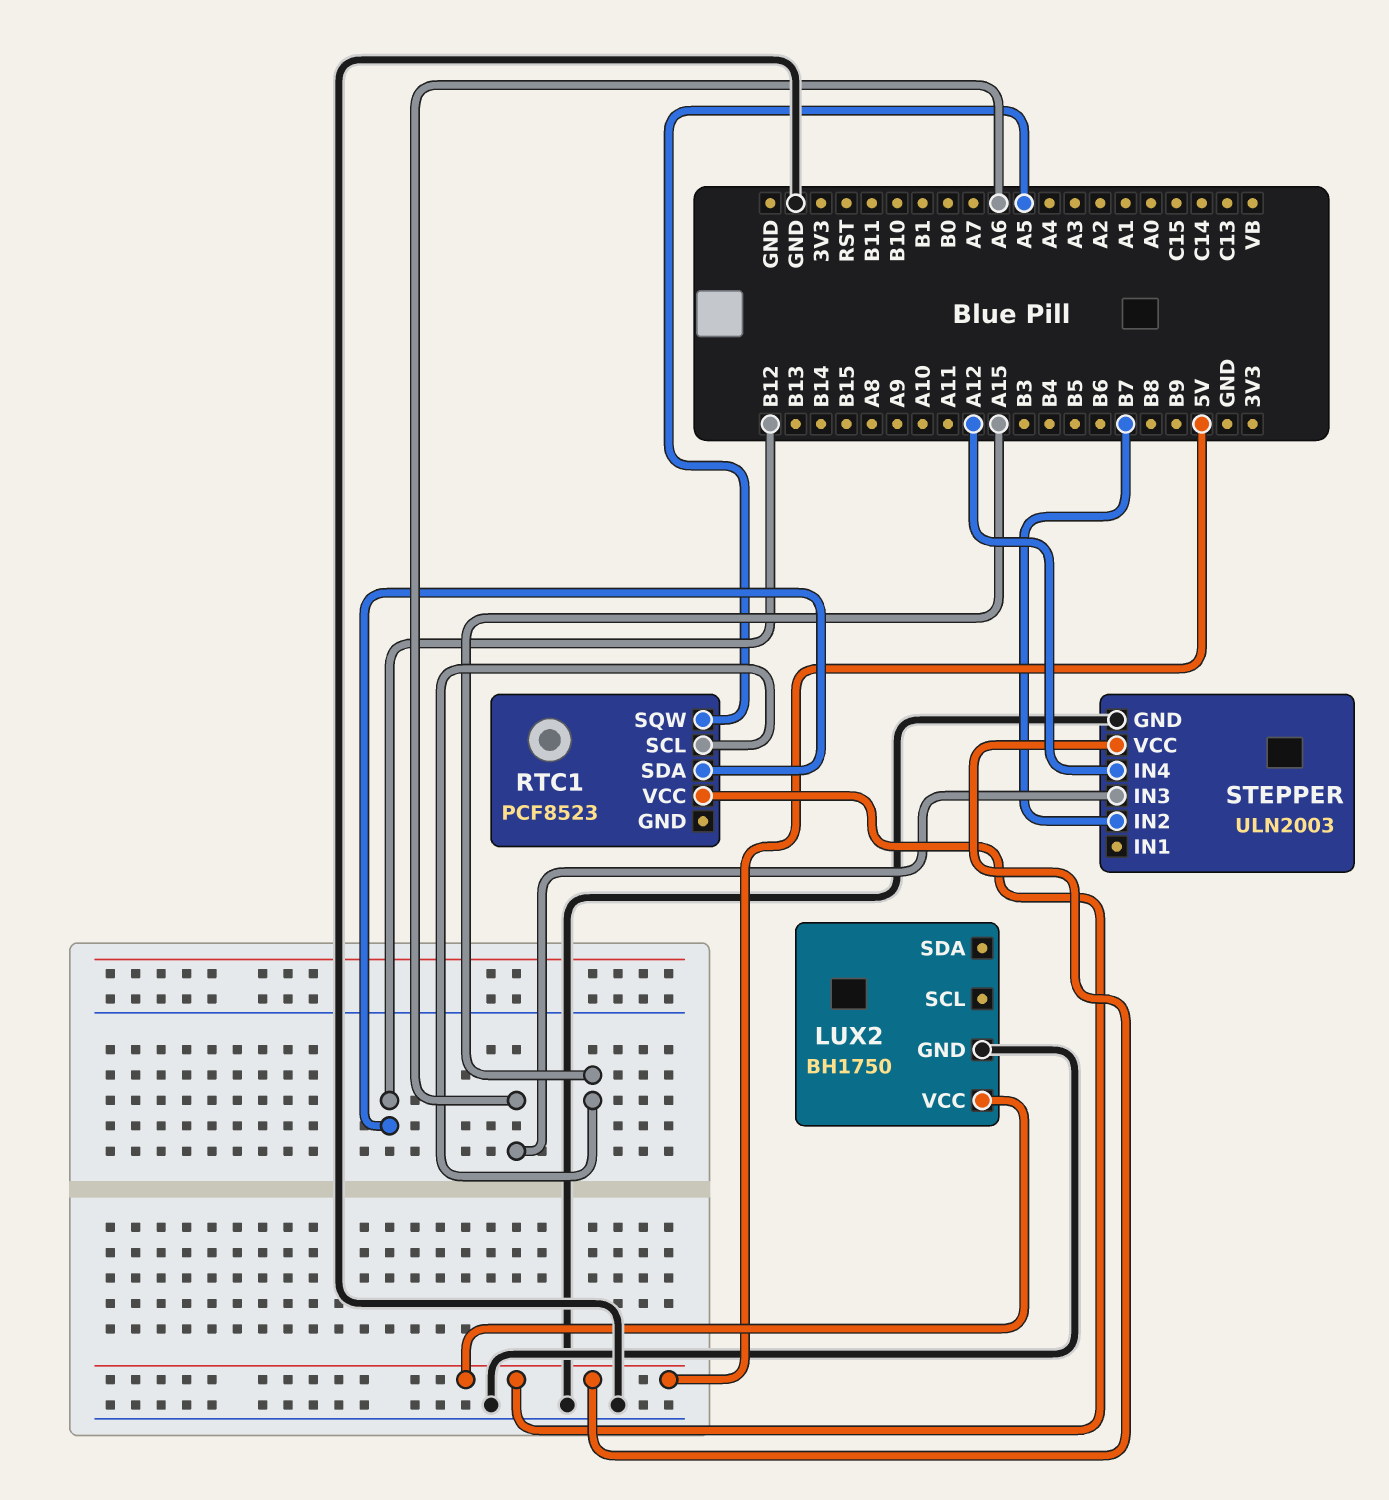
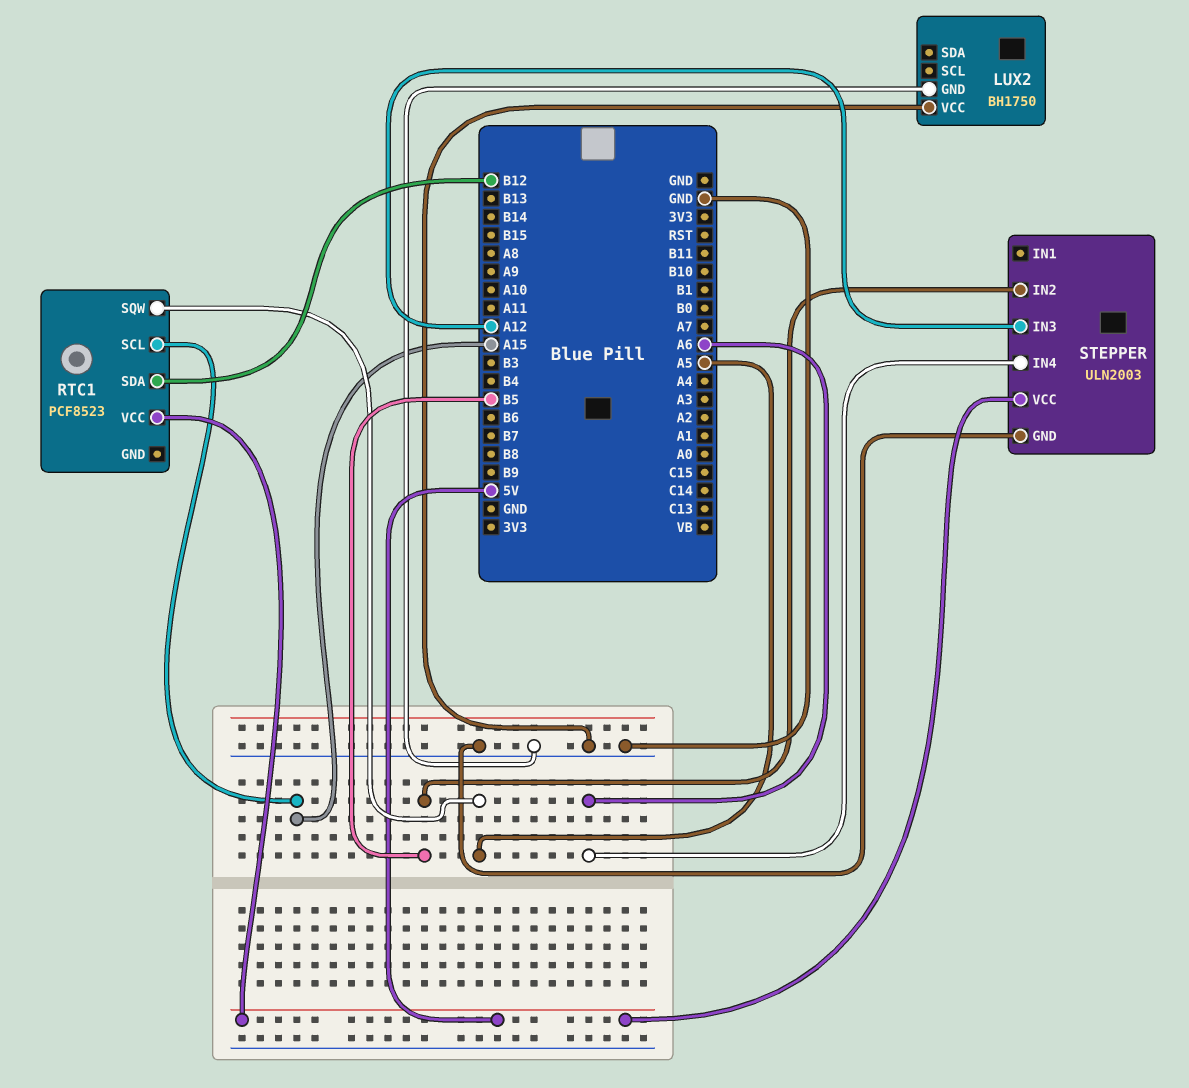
LUX2 pin VCC: 5V -> GND
STEPPER pin IN2: B7 -> B5
STEPPER pin IN3: A6 -> A12
STEPPER pin IN4: A12 -> A6

